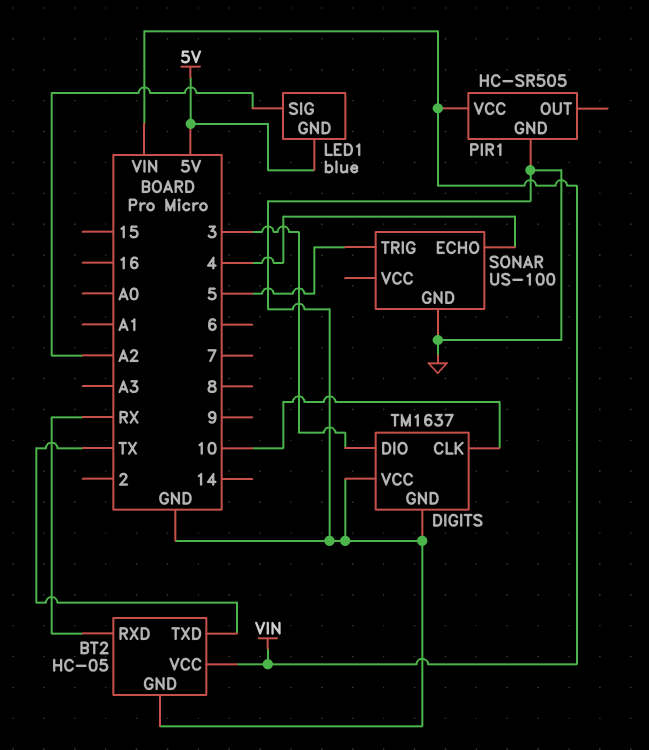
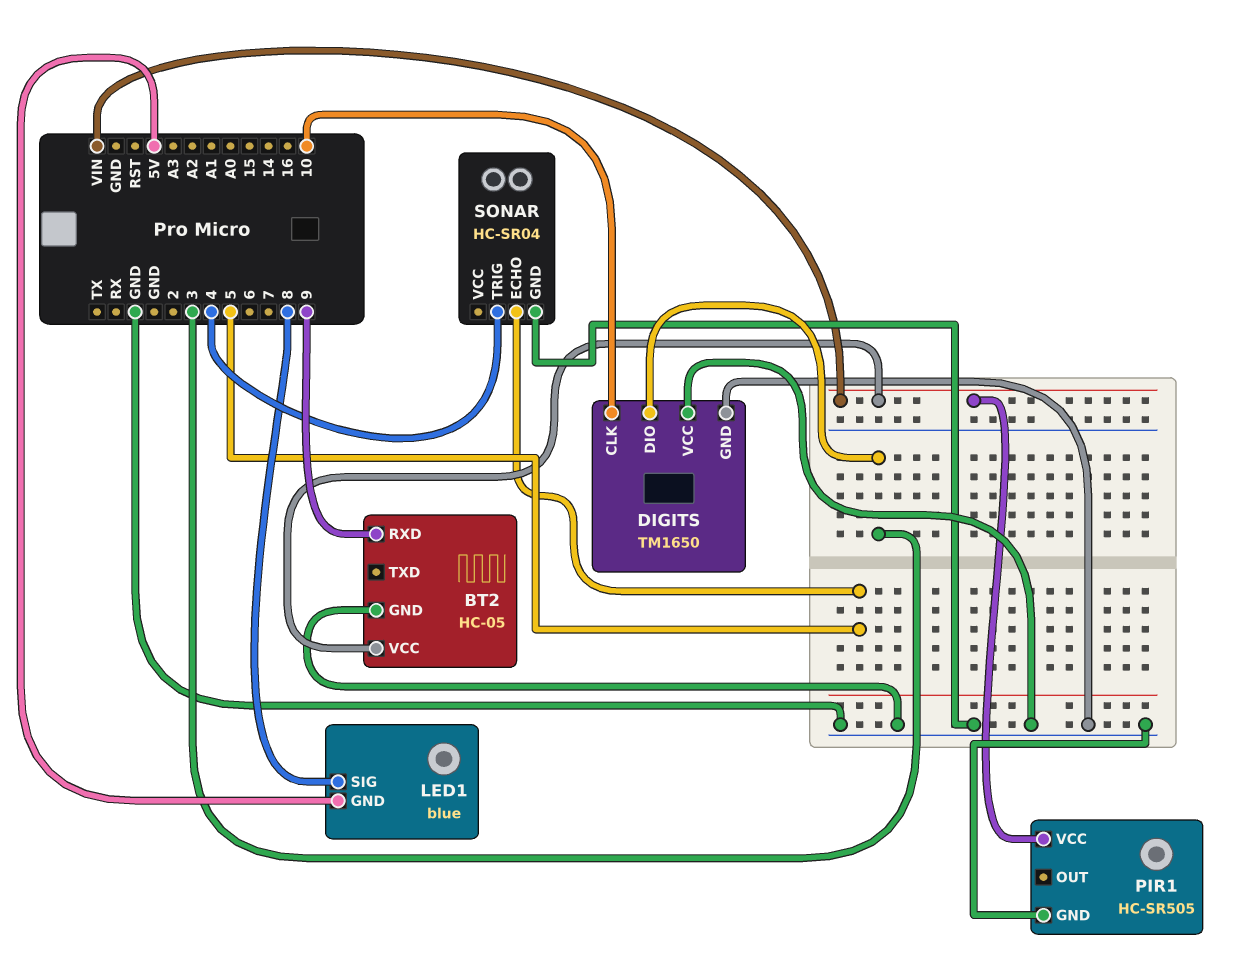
BT2 pin RXD: RX -> 9
BT2 pin TXD: TX -> none
DIGITS: TM1637 -> TM1650
LED1 pin SIG: A2 -> 8
SONAR: US-100 -> HC-SR04
SONAR pin ECHO: 4 -> 5
SONAR pin TRIG: 5 -> 4

